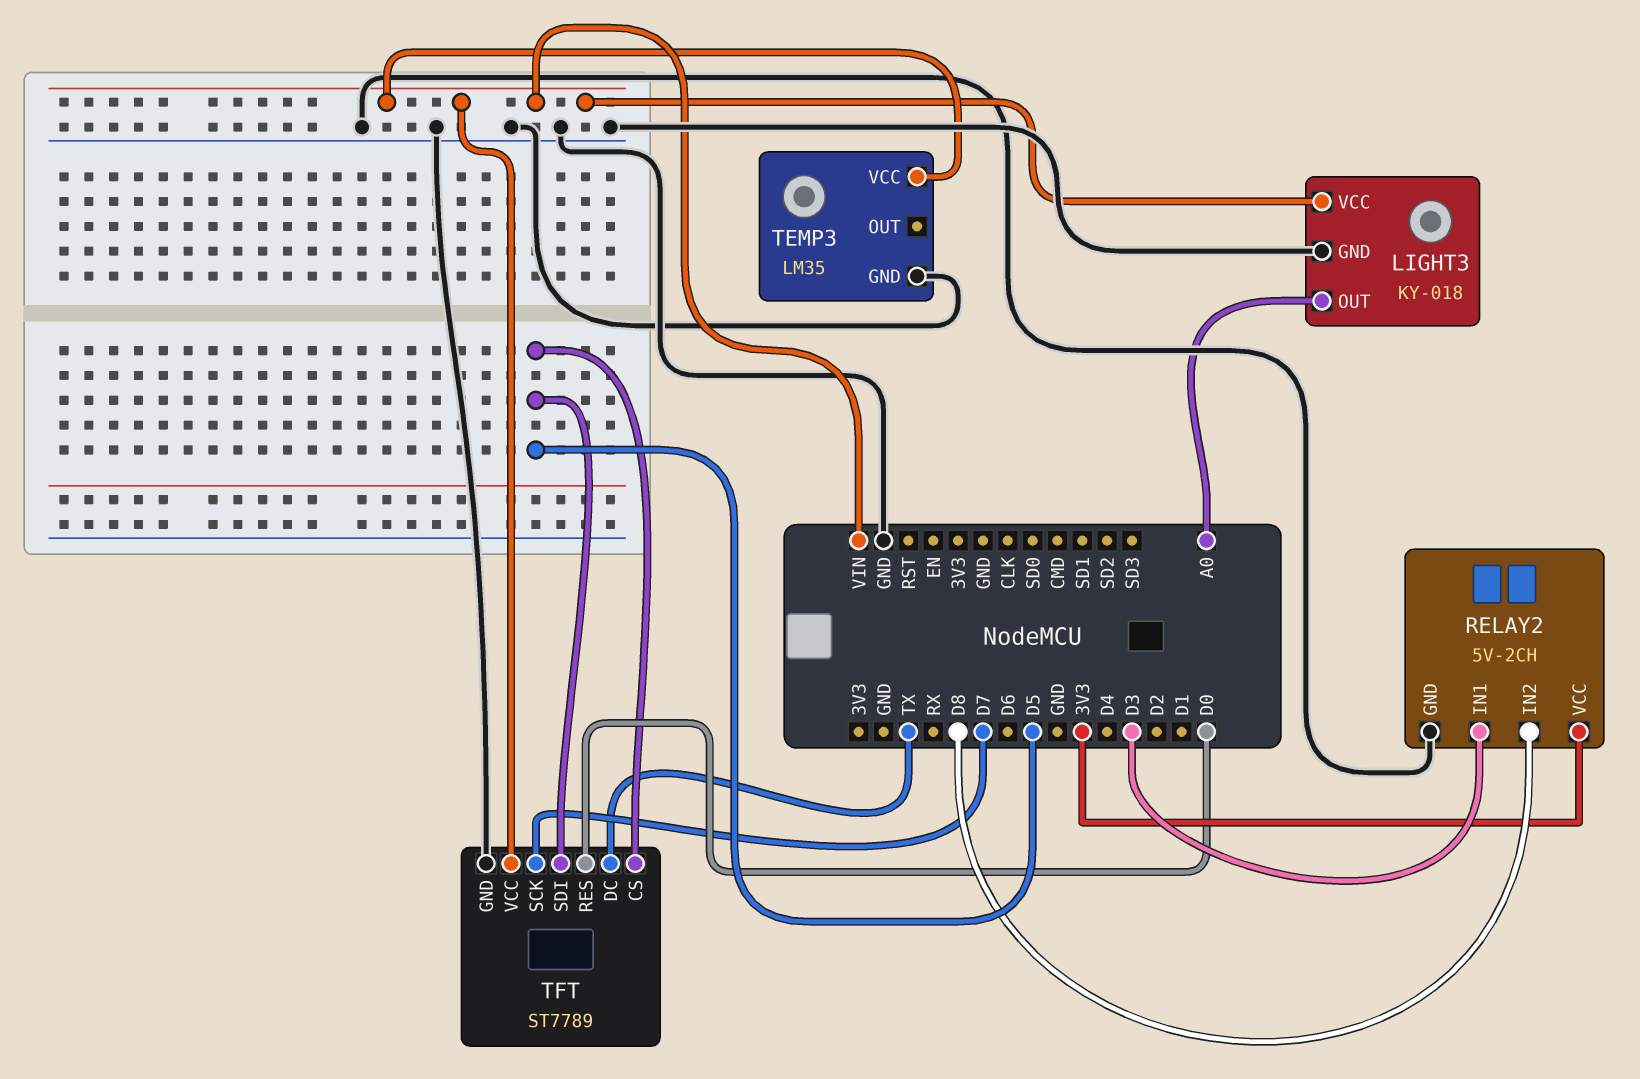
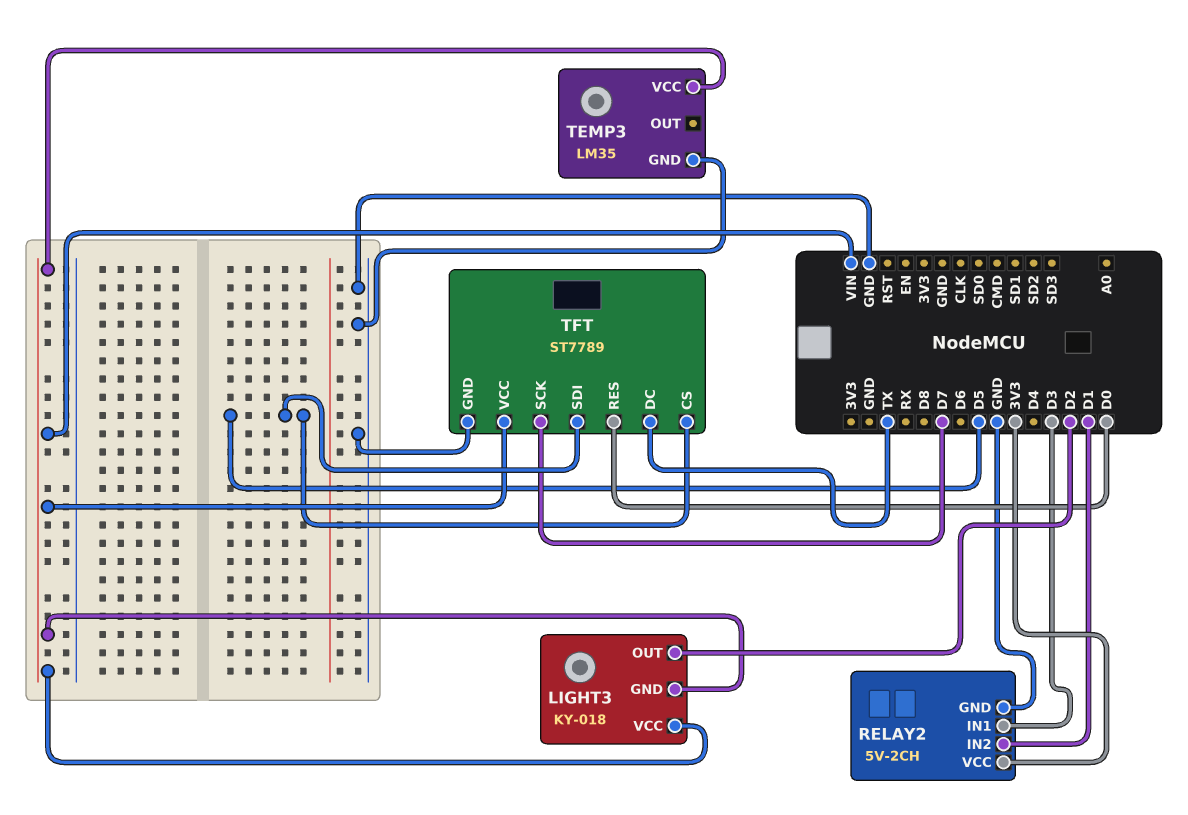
LIGHT3 pin GND: GND -> VIN
LIGHT3 pin OUT: A0 -> D2
RELAY2 pin IN2: D8 -> D1

